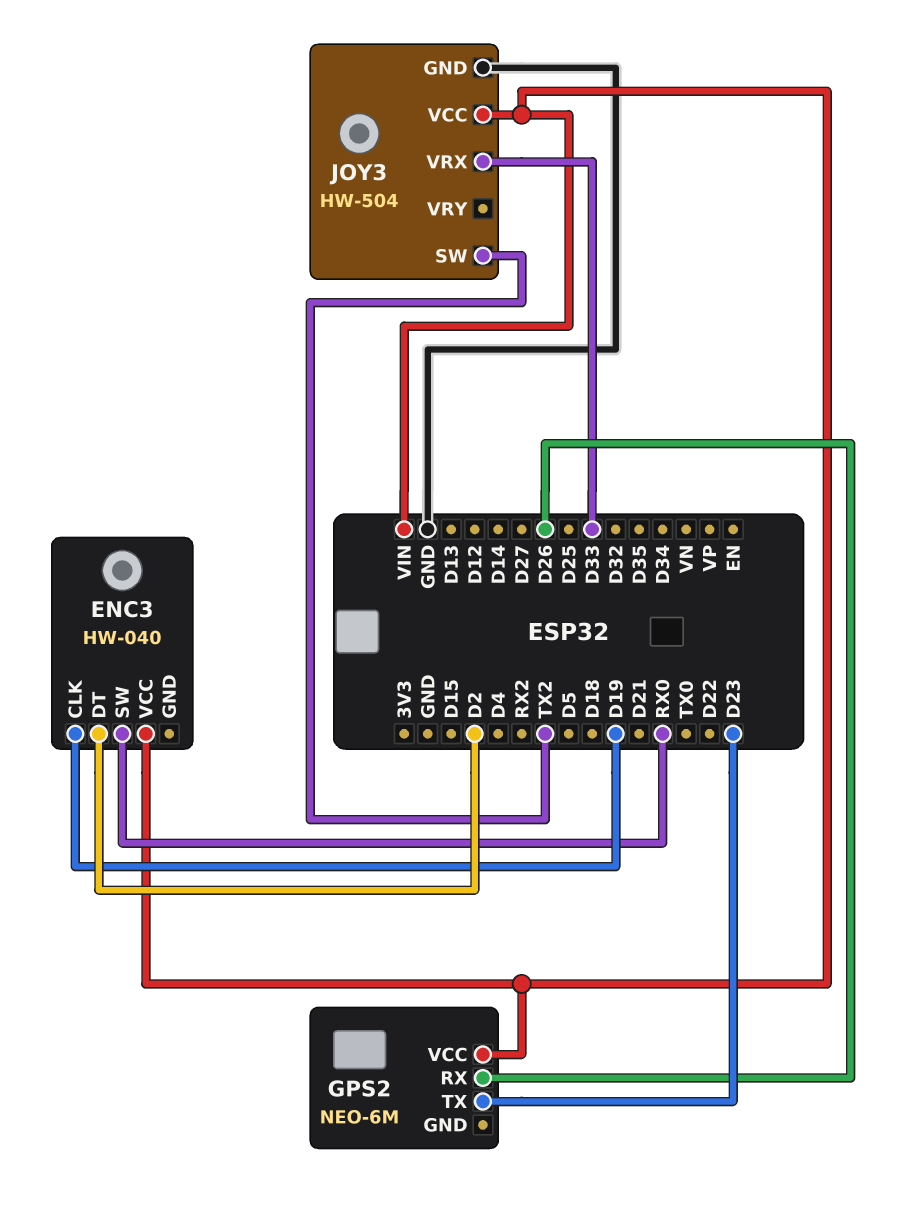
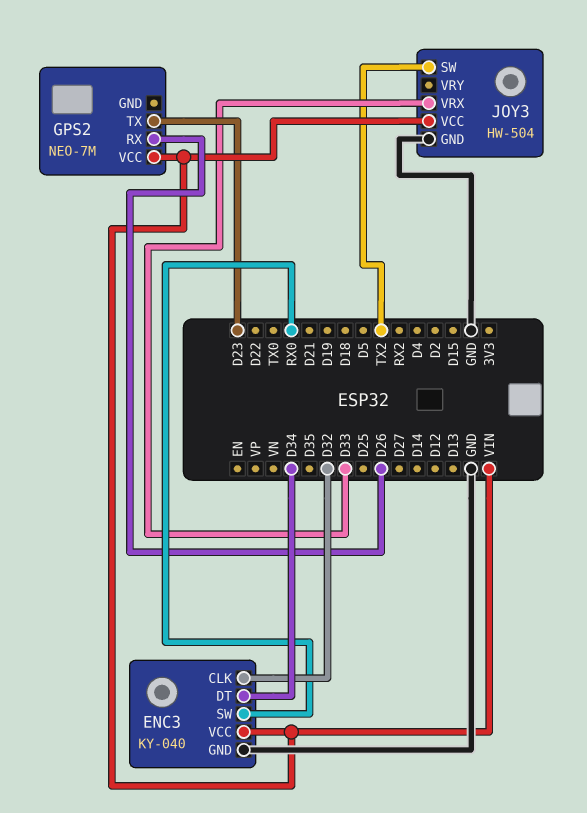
ENC3: HW-040 -> KY-040
ENC3 pin CLK: D19 -> D32
ENC3 pin DT: D2 -> D34
ENC3 pin GND: none -> GND
GPS2: NEO-6M -> NEO-7M

